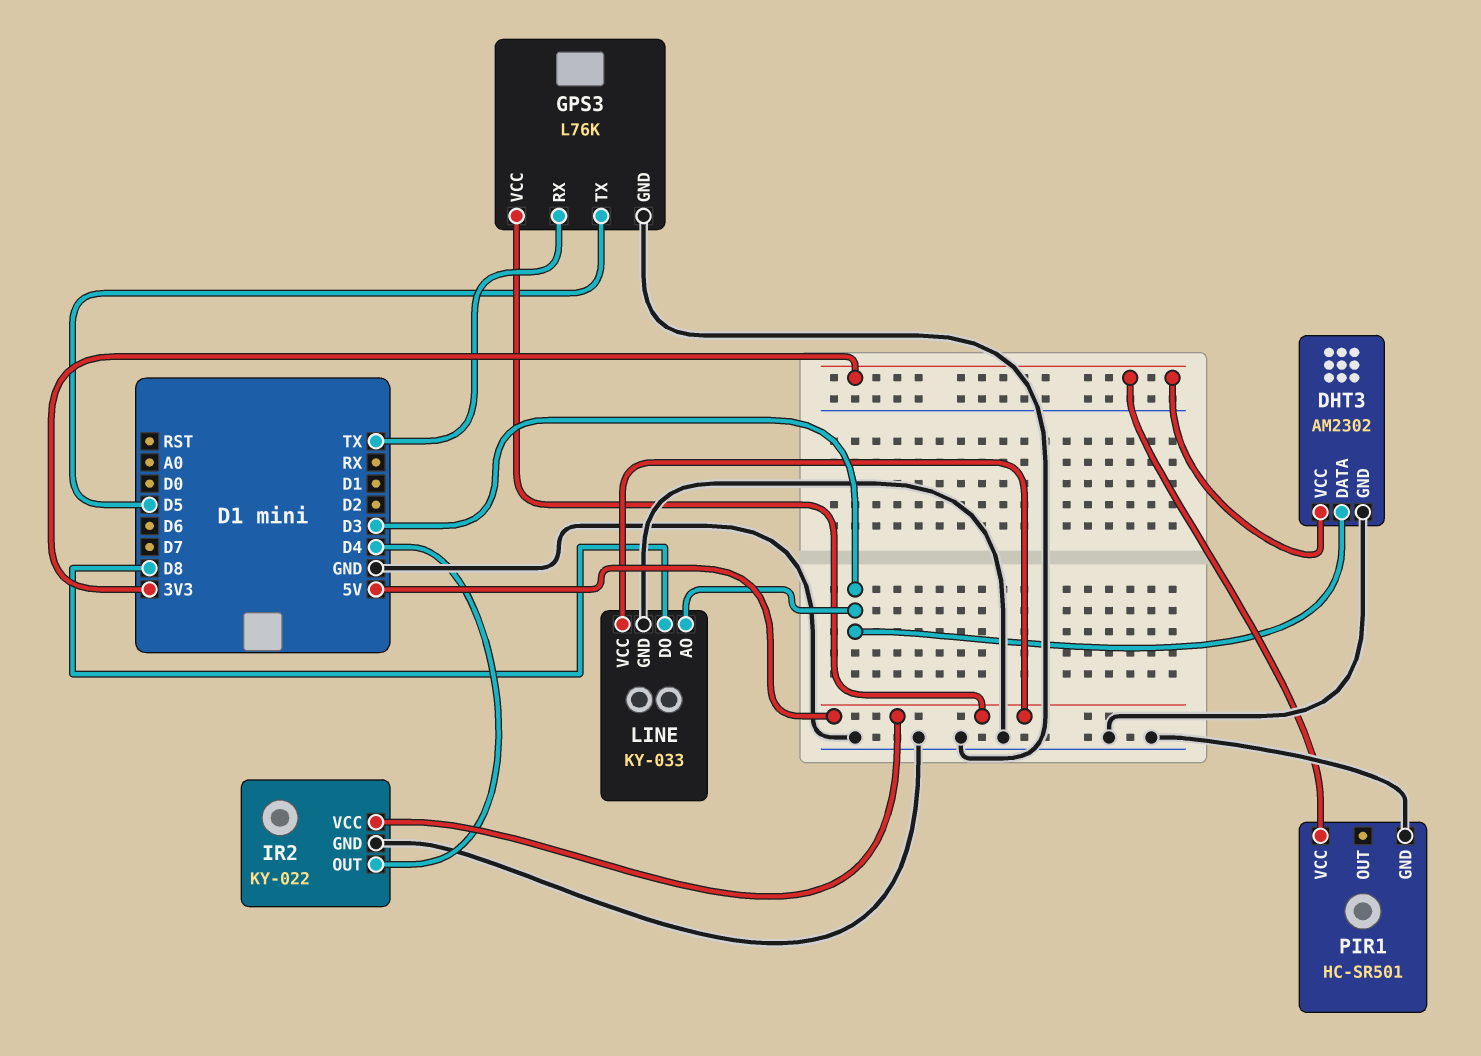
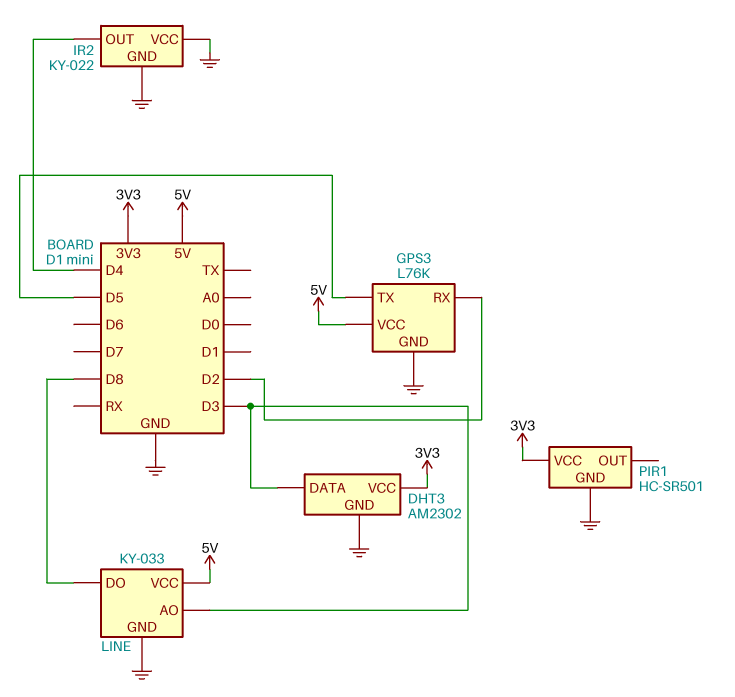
GPS3 pin RX: TX -> D2
IR2 pin VCC: 5V -> GND

